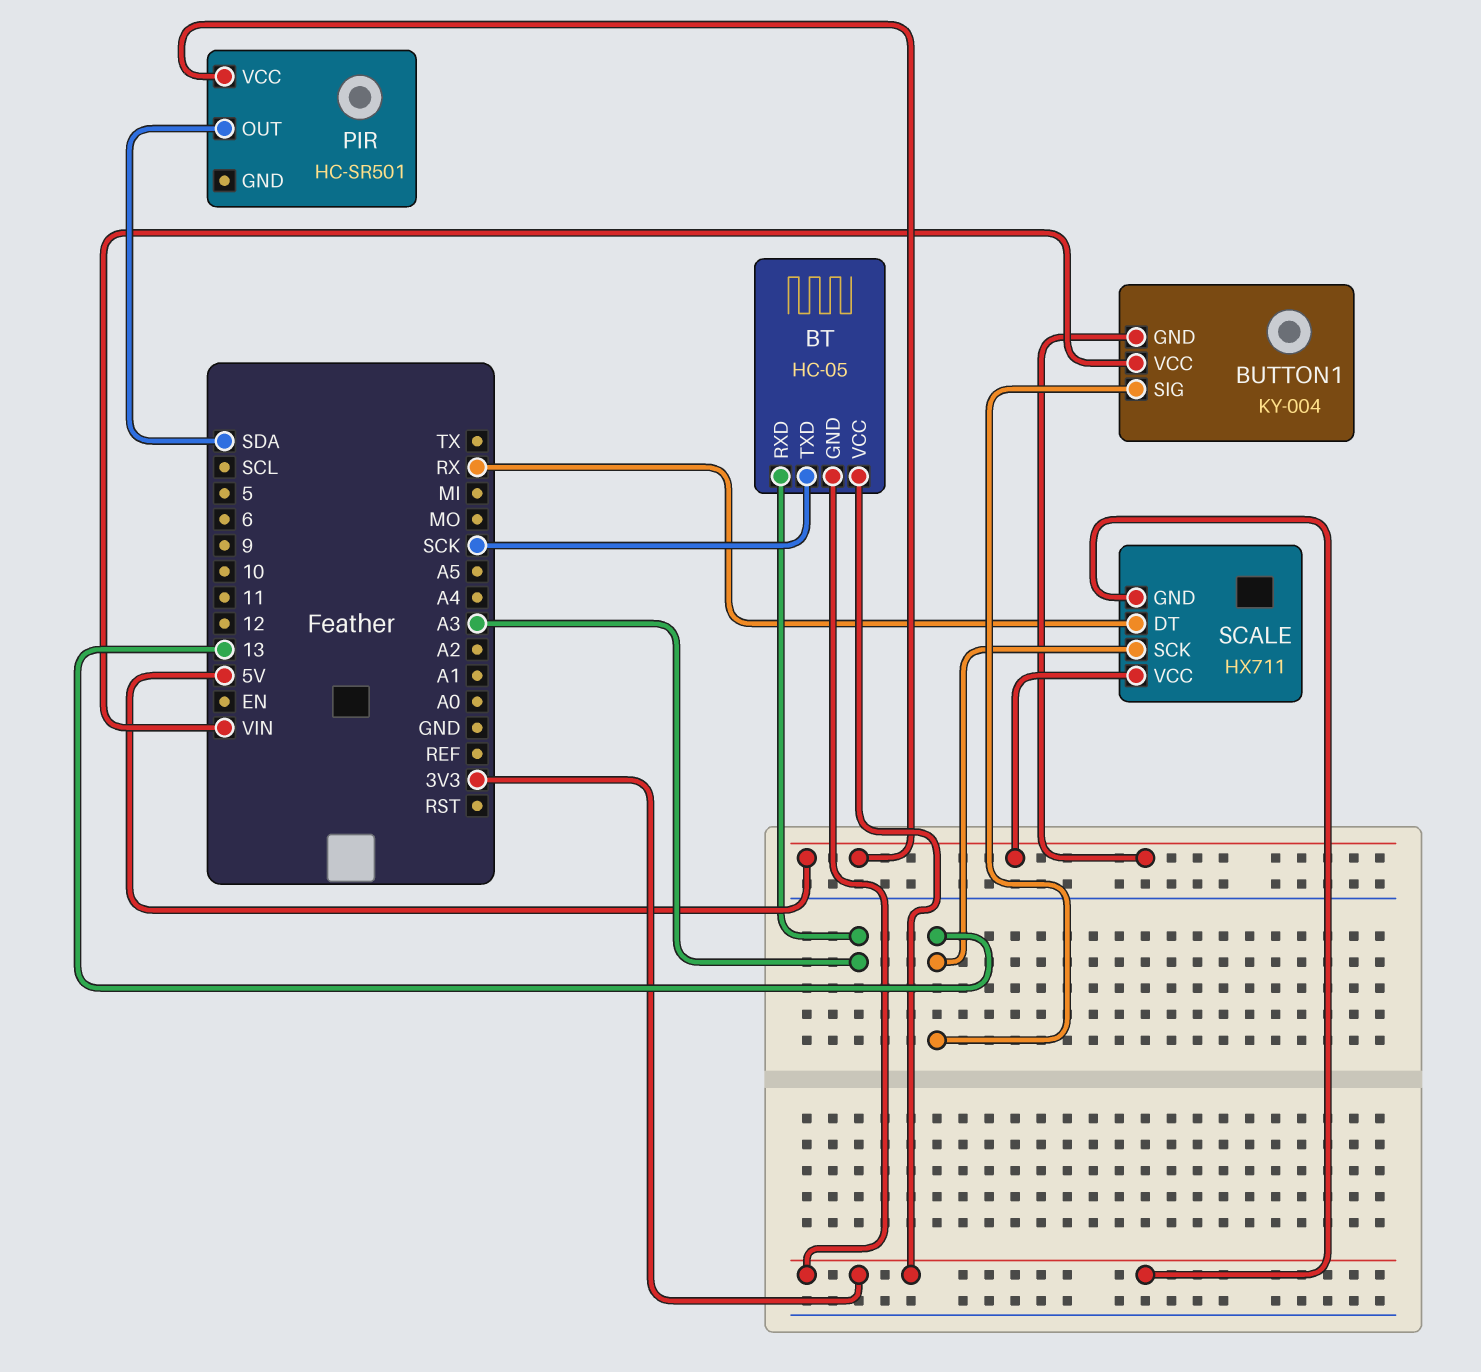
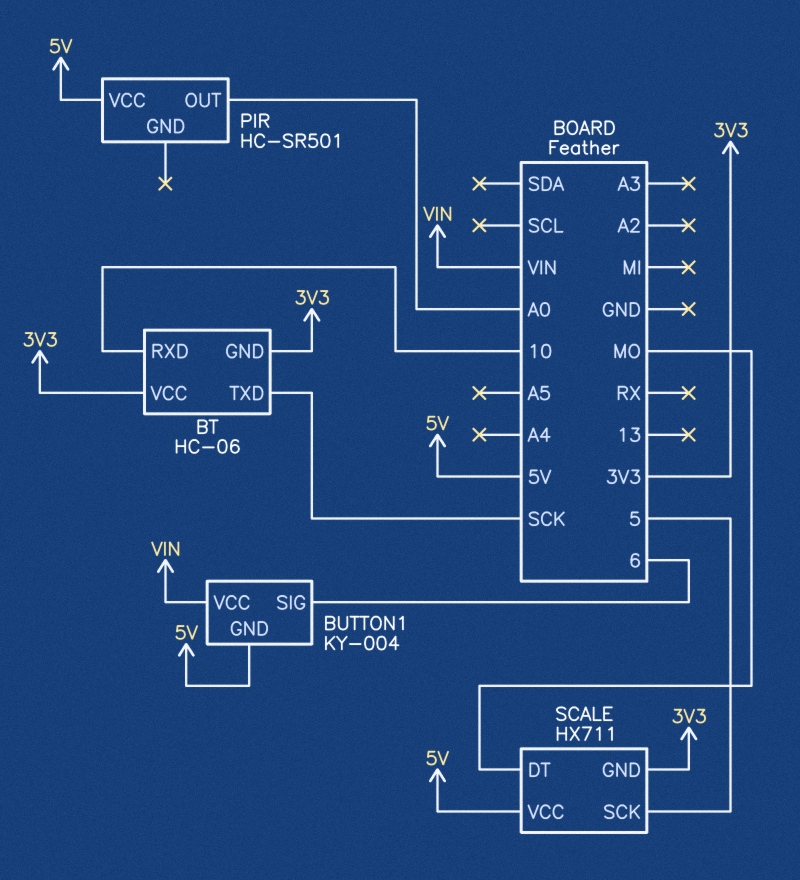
BT: HC-05 -> HC-06
BT pin RXD: A3 -> 10
BUTTON1 pin SIG: 13 -> 6
PIR pin OUT: SDA -> A0
SCALE pin DT: RX -> MO
SCALE pin SCK: 13 -> 5

